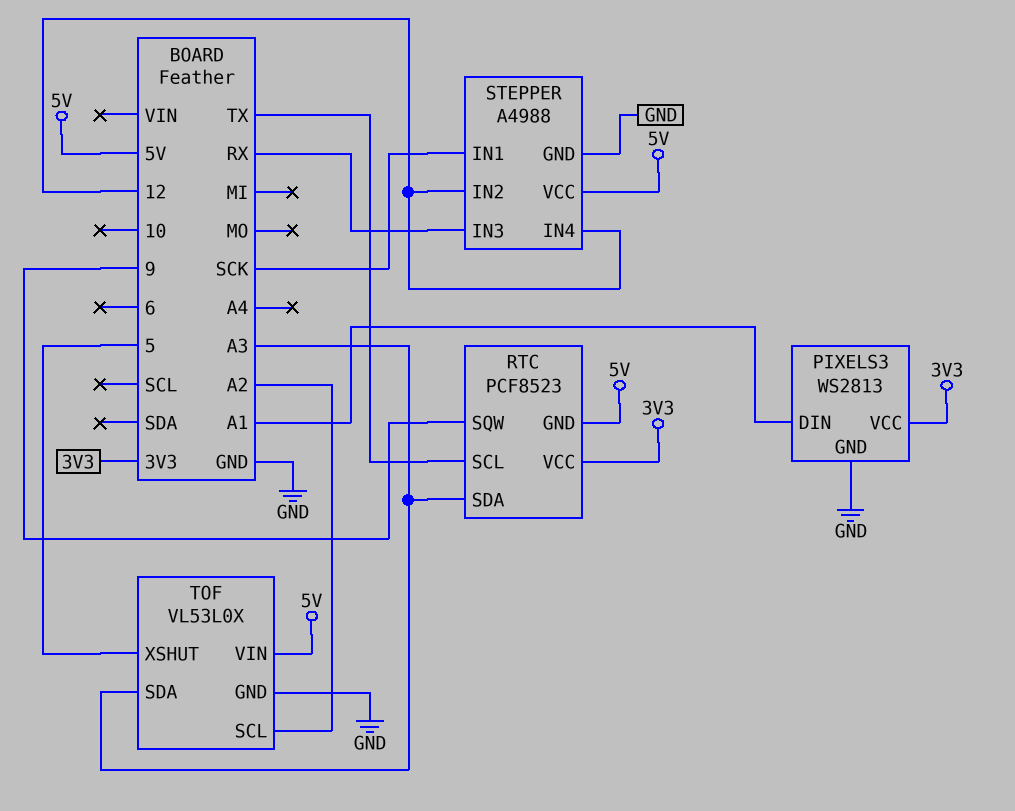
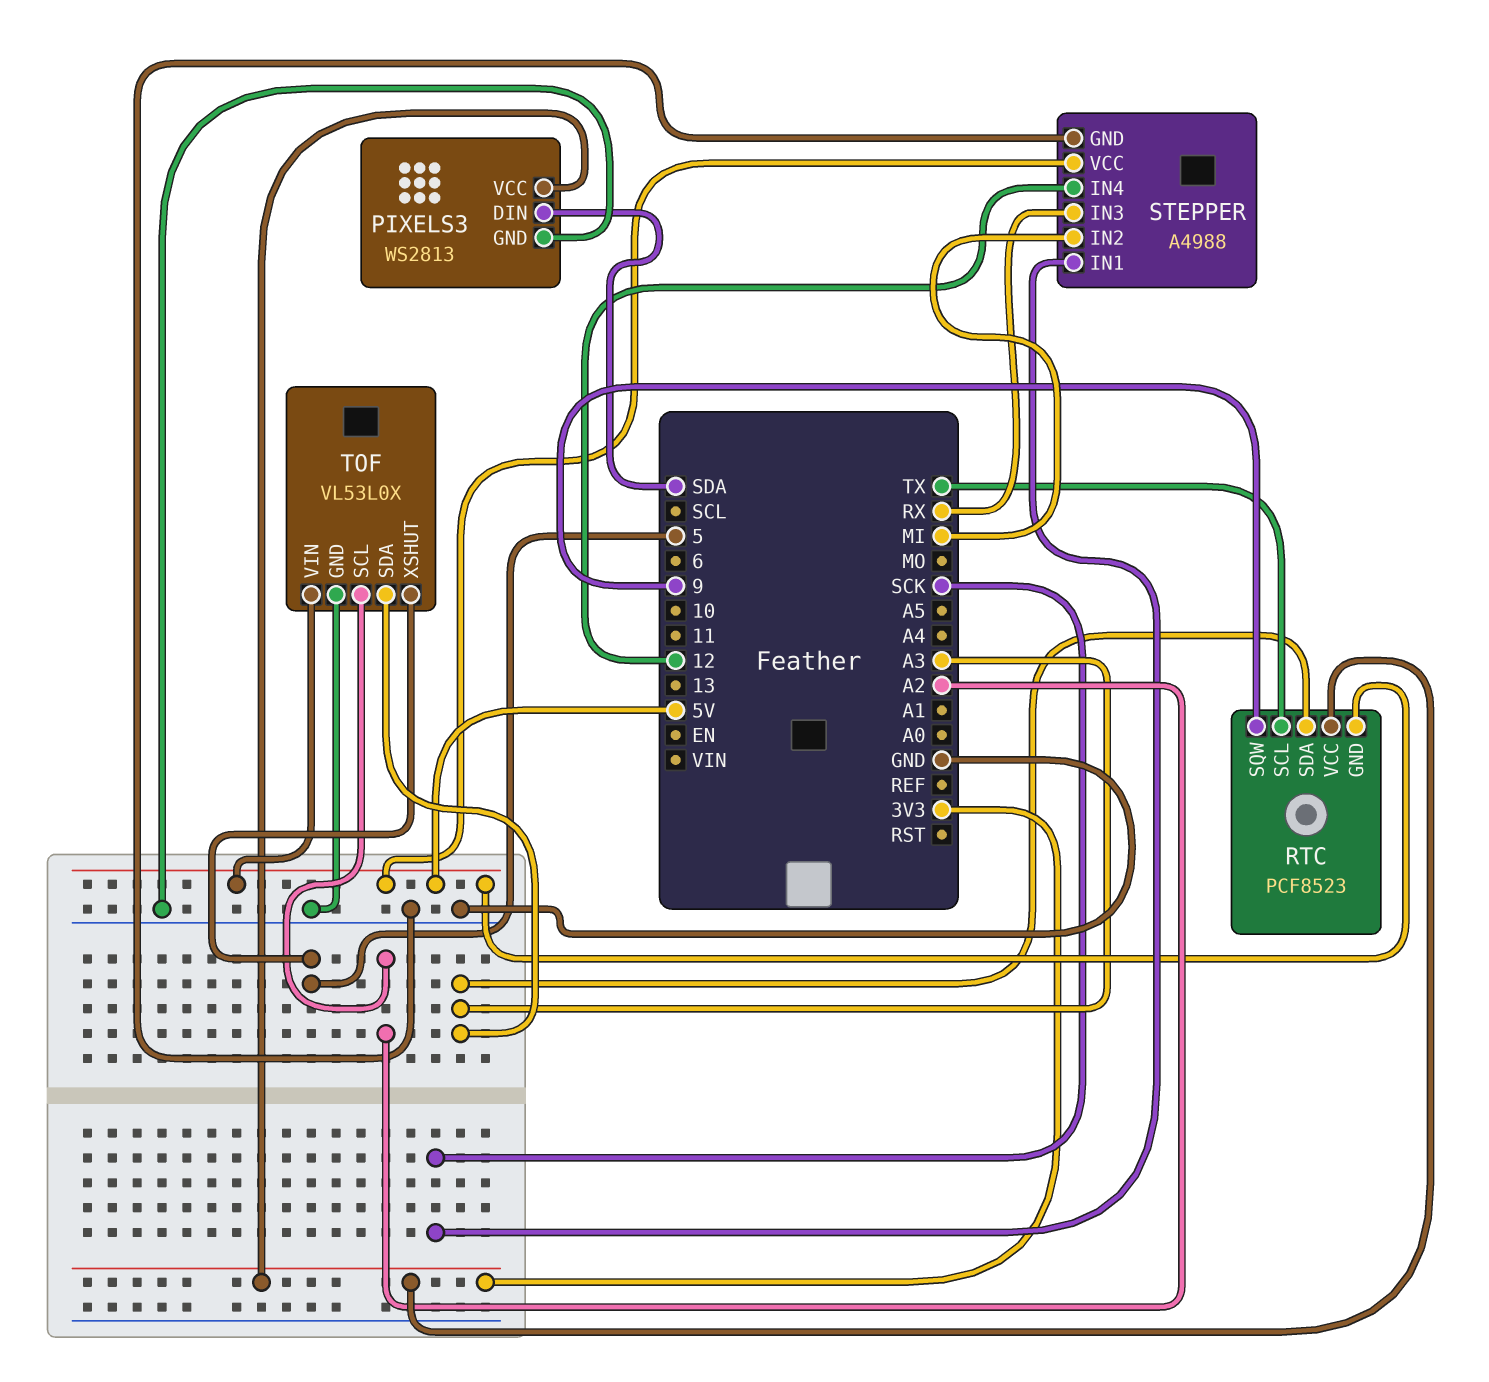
PIXELS3 pin DIN: A1 -> SDA
STEPPER pin IN2: 12 -> MI

